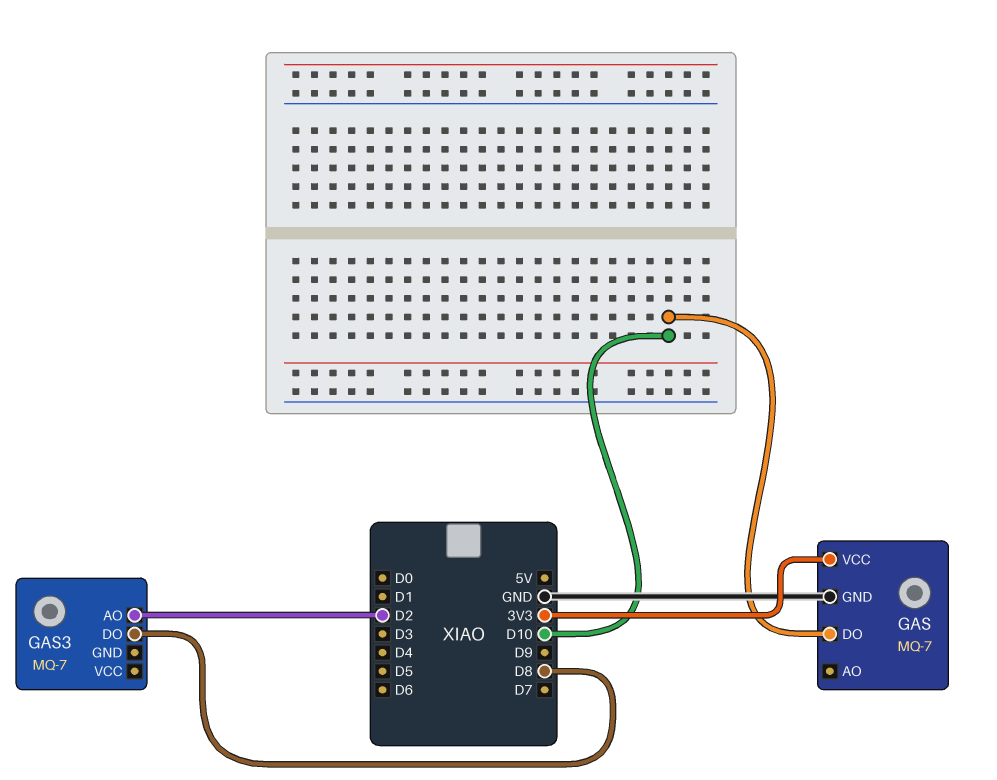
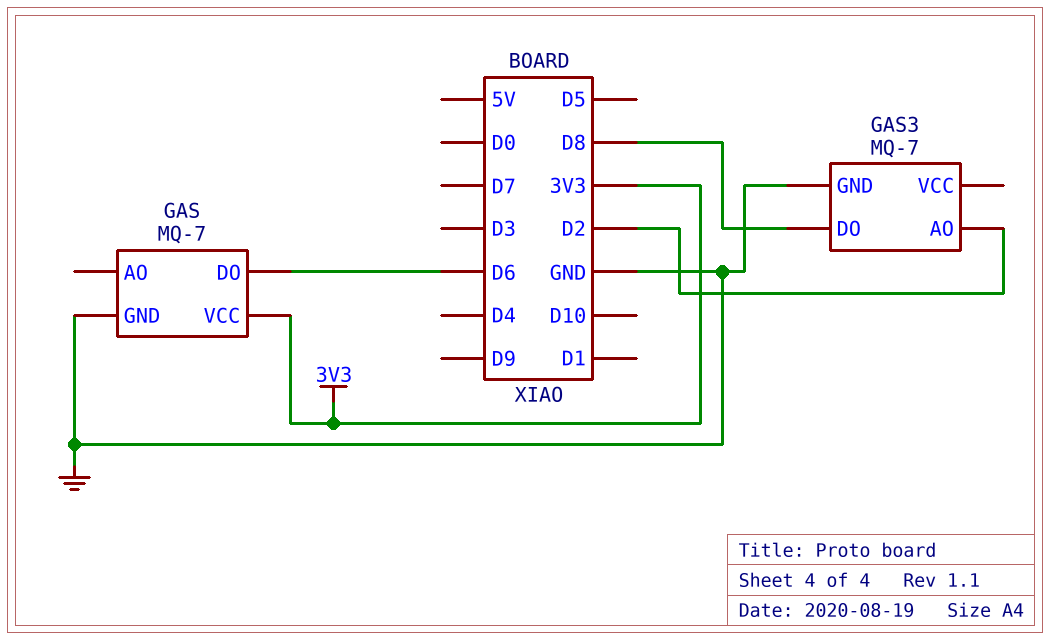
GAS pin DO: D10 -> D6
GAS3 pin GND: none -> GND

